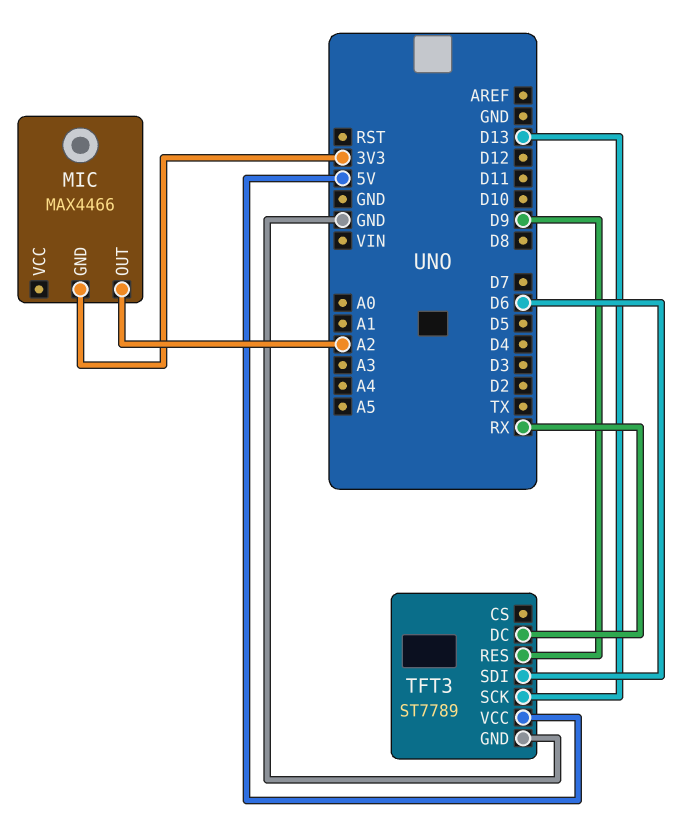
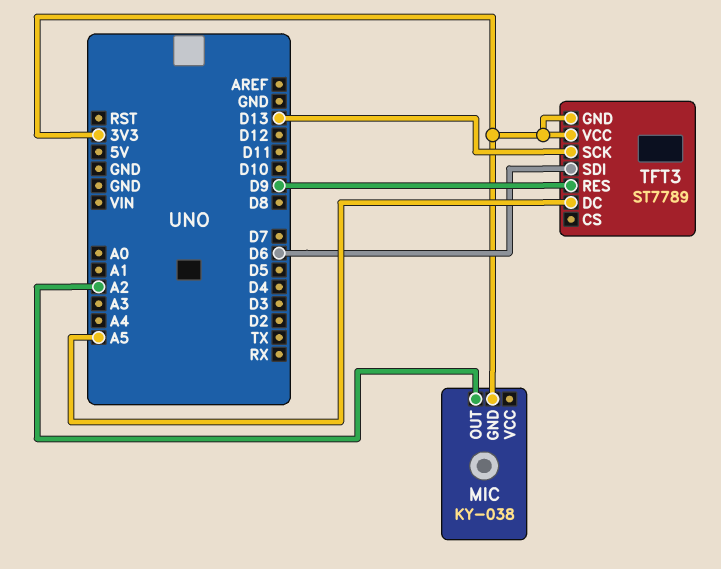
MIC: MAX4466 -> KY-038
TFT3 pin DC: RX -> A5
TFT3 pin GND: GND -> 3V3
TFT3 pin VCC: 5V -> 3V3

